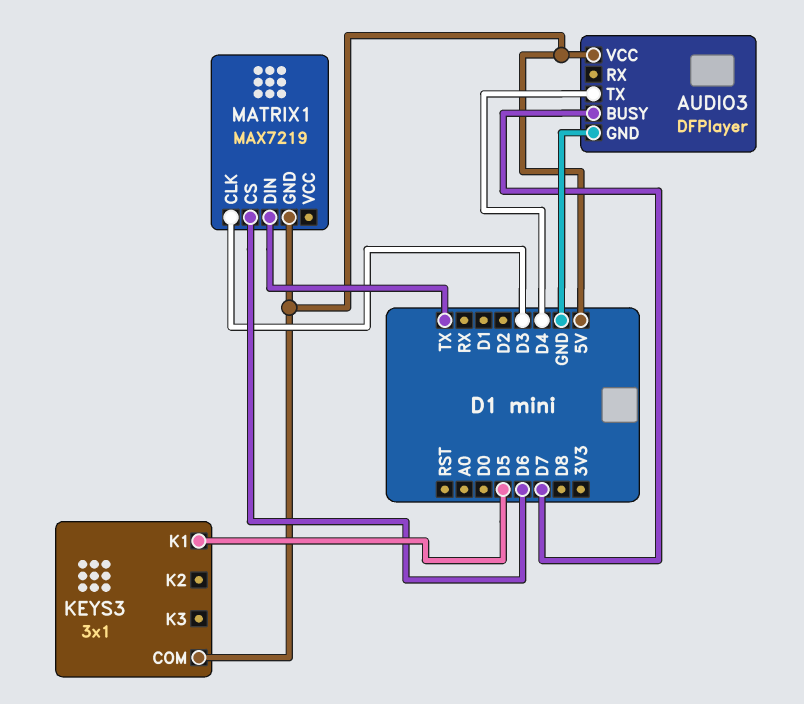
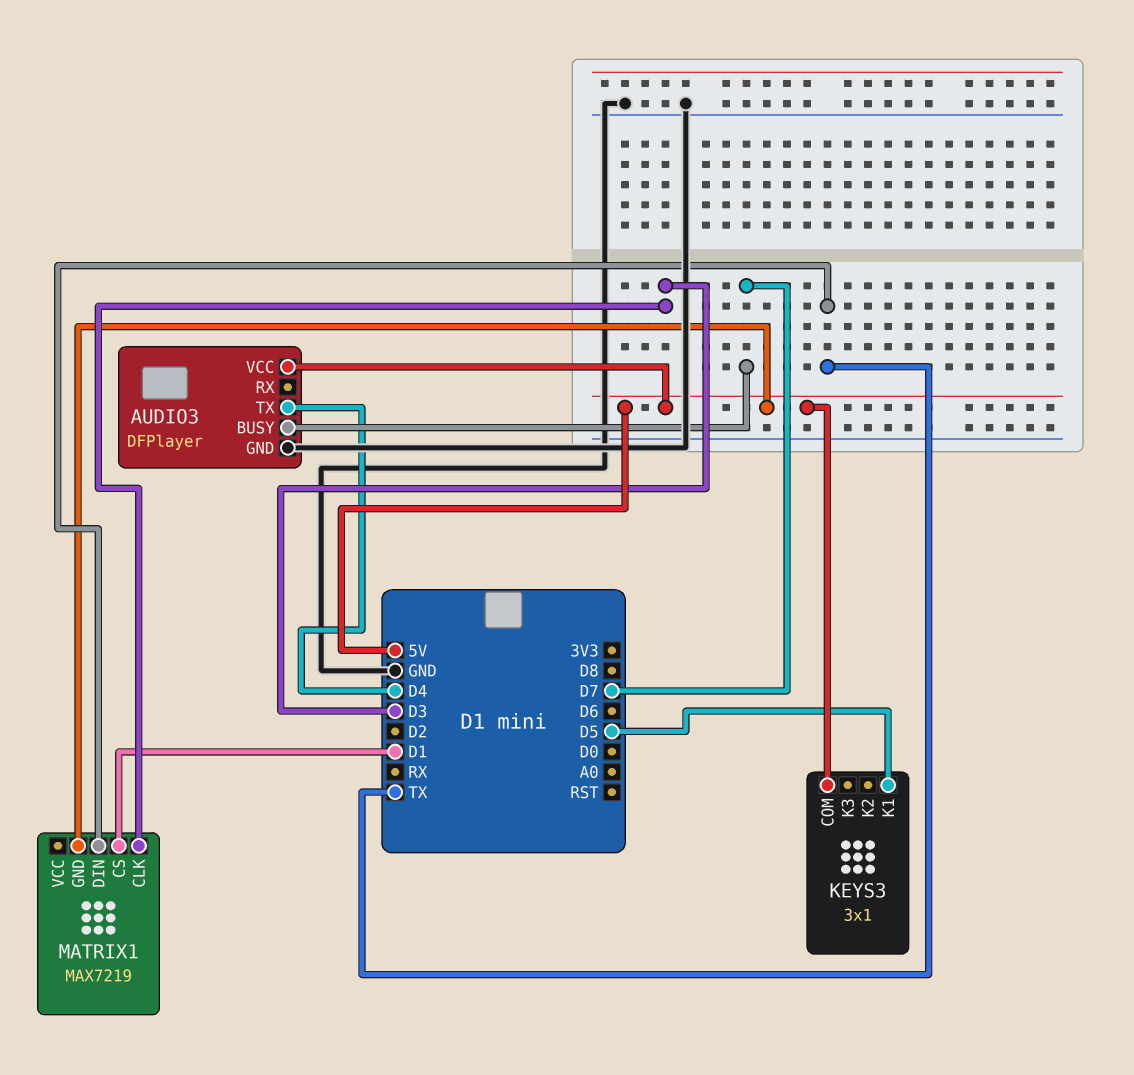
MATRIX1 pin CS: D6 -> D1

